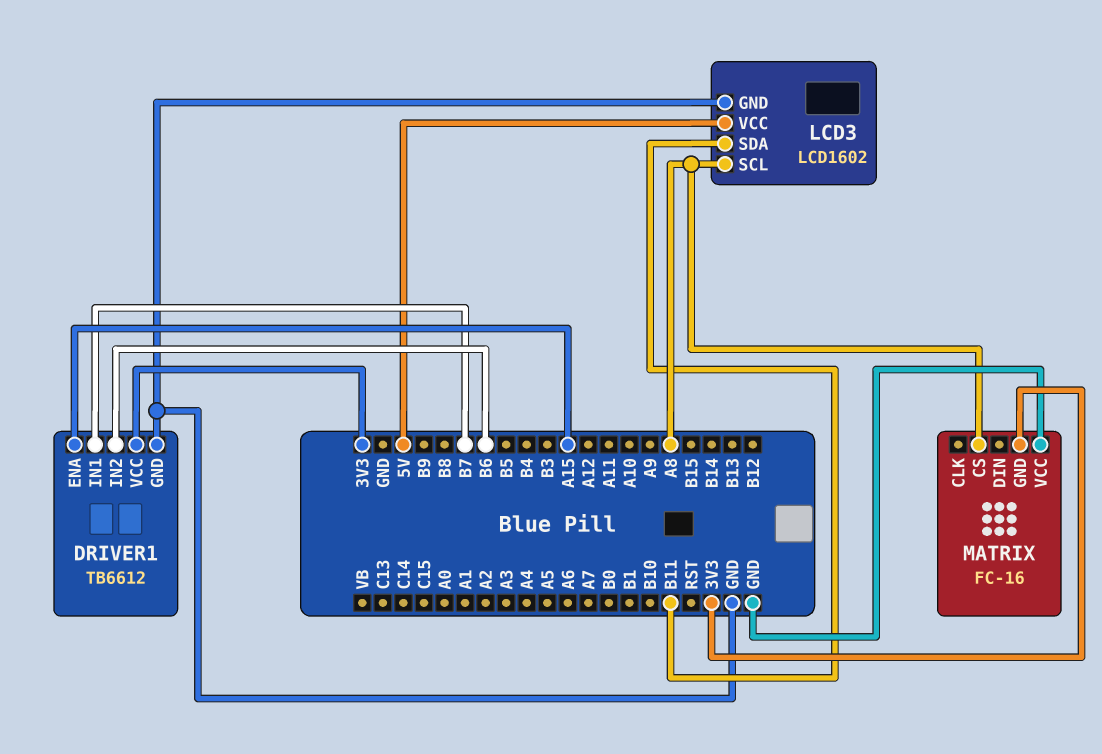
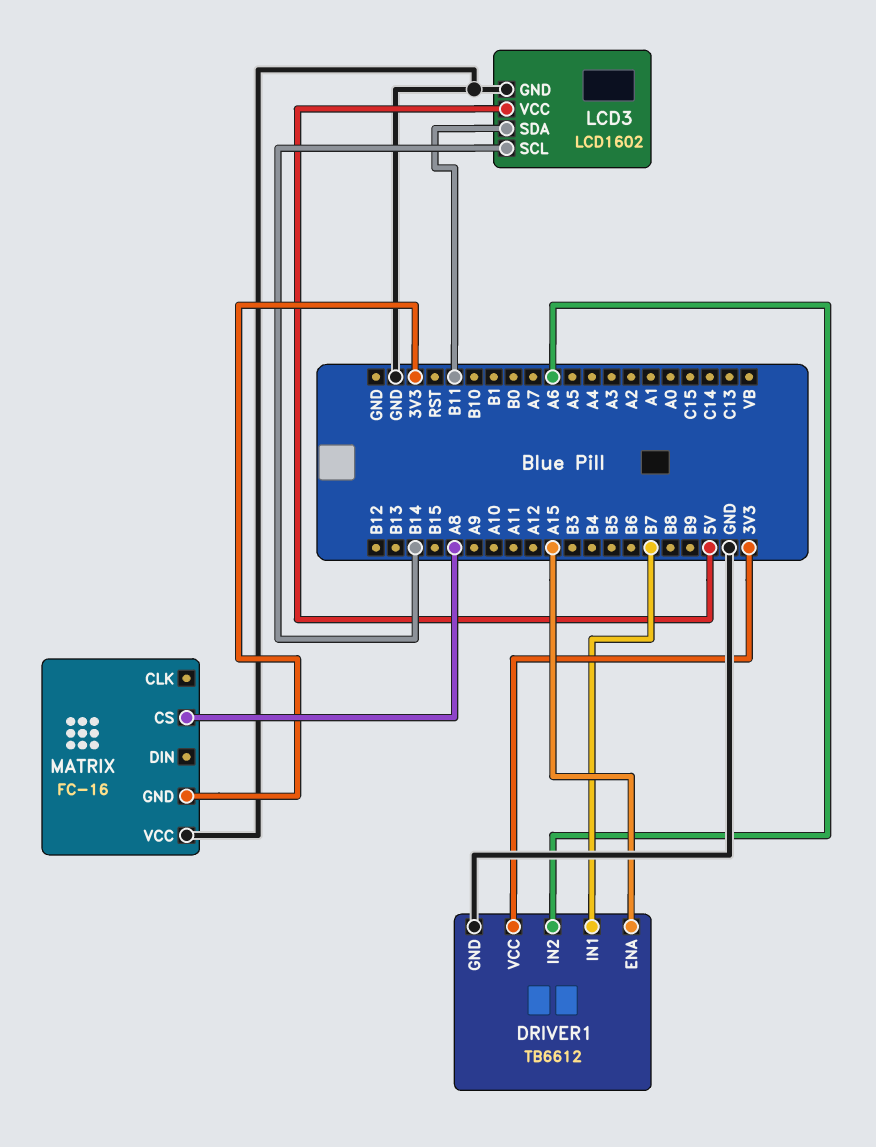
DRIVER1 pin IN2: B6 -> A6
LCD3 pin SCL: A8 -> B14

